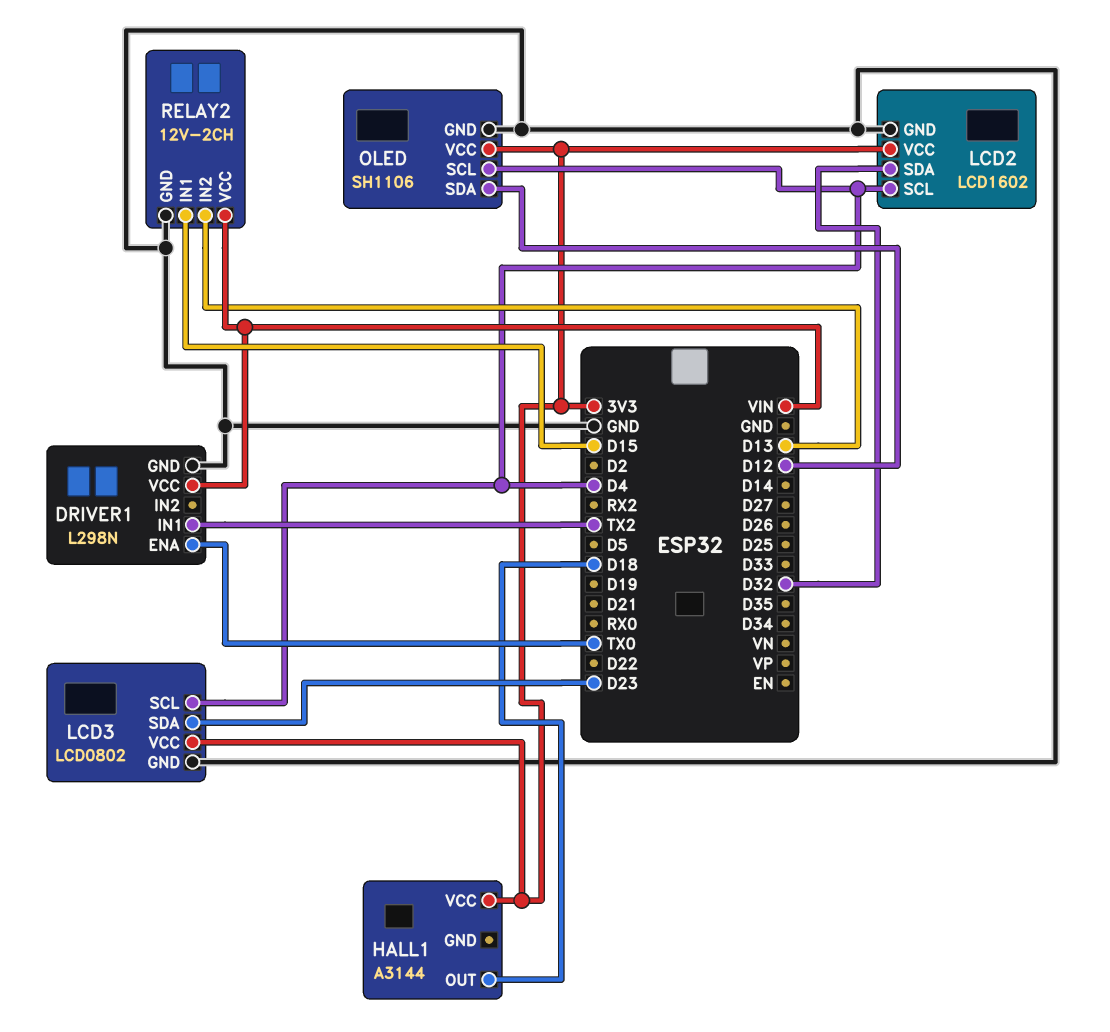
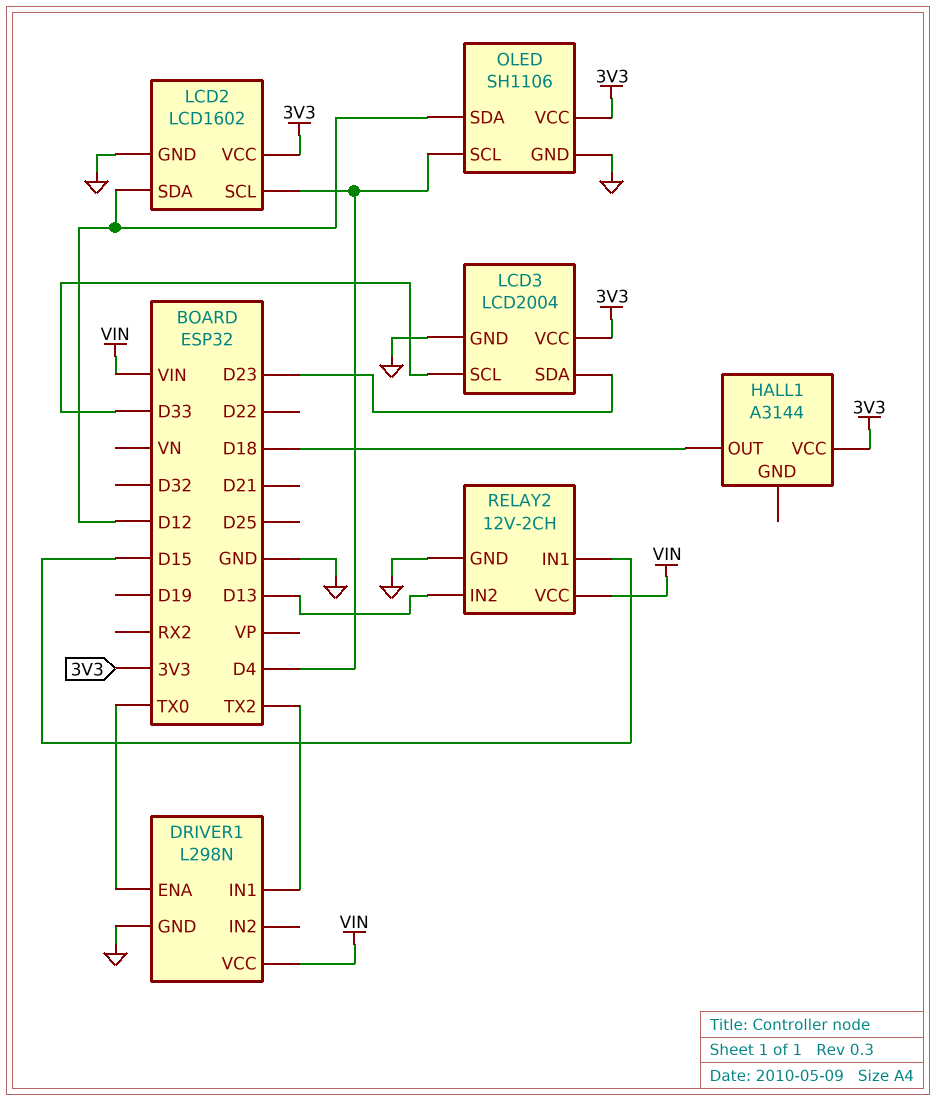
LCD2 pin SDA: D32 -> D12
LCD3: LCD0802 -> LCD2004
LCD3 pin SCL: D4 -> D33

